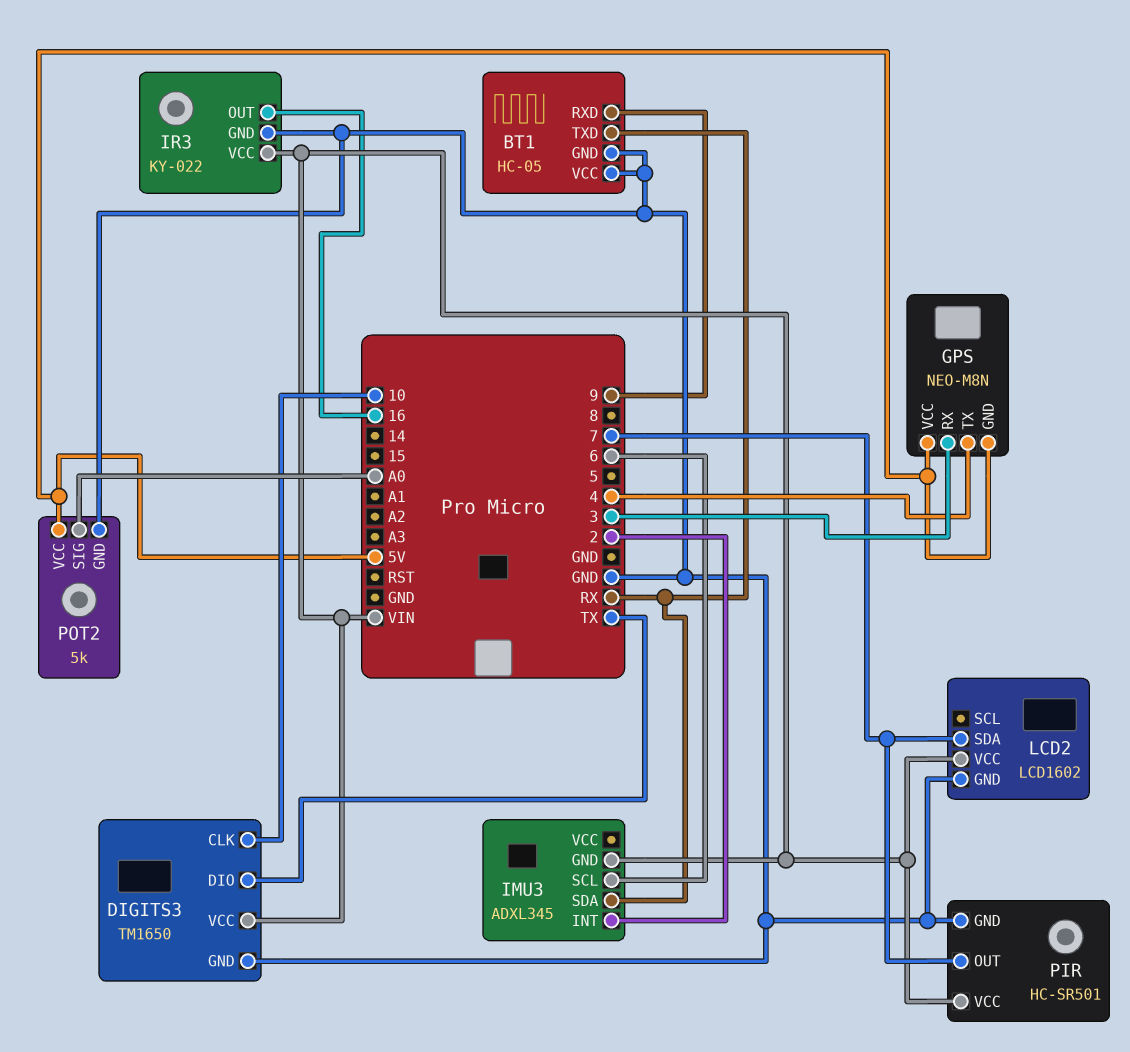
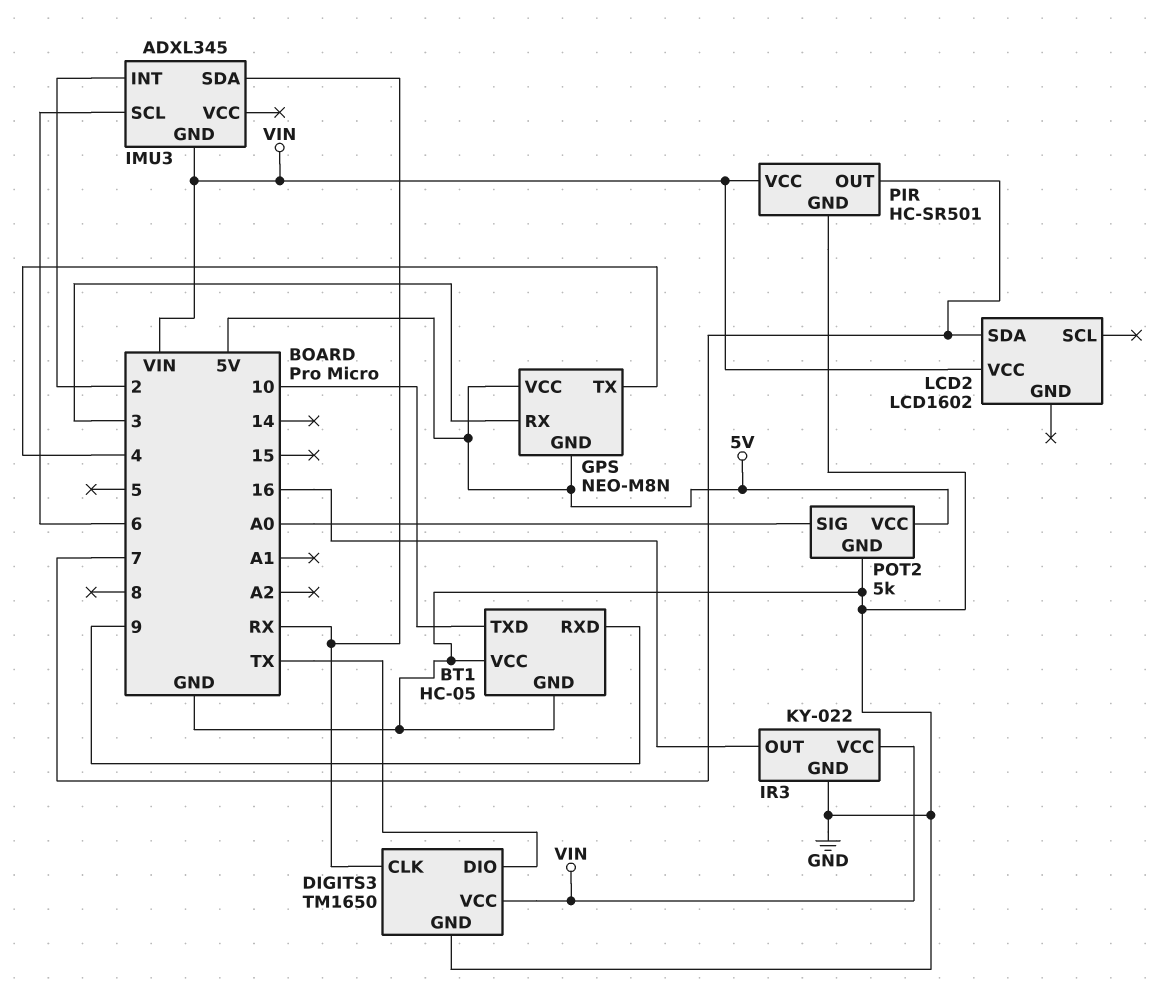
BT1 pin TXD: RX -> 10
DIGITS3 pin CLK: 10 -> RX
LCD2 pin GND: GND -> none

